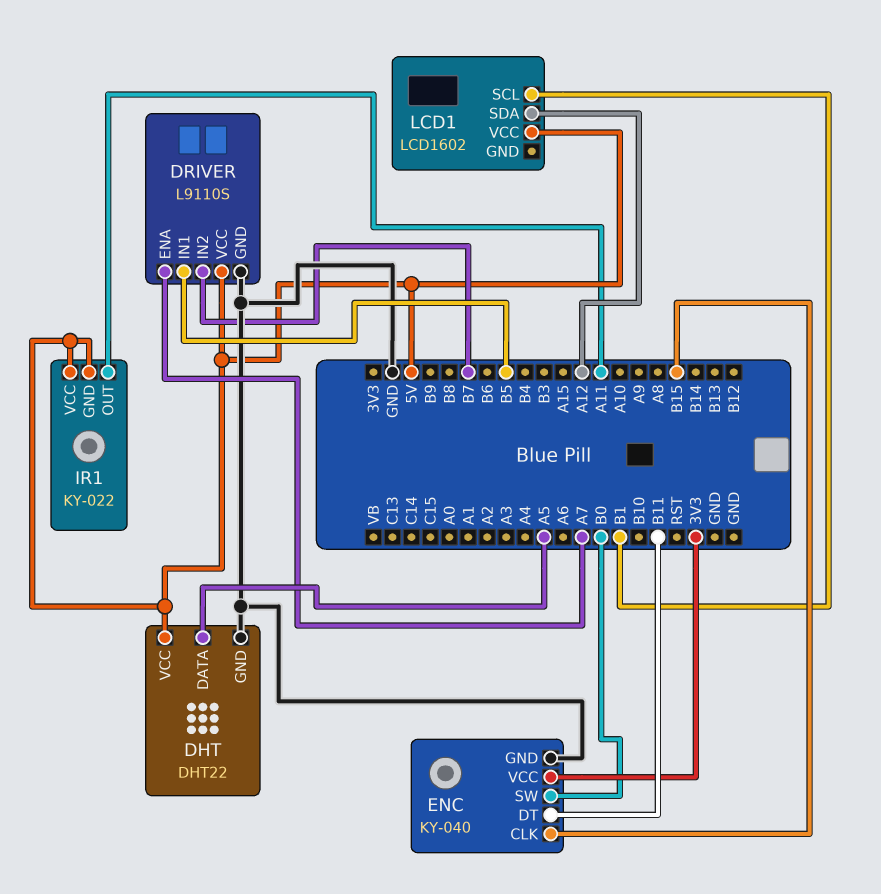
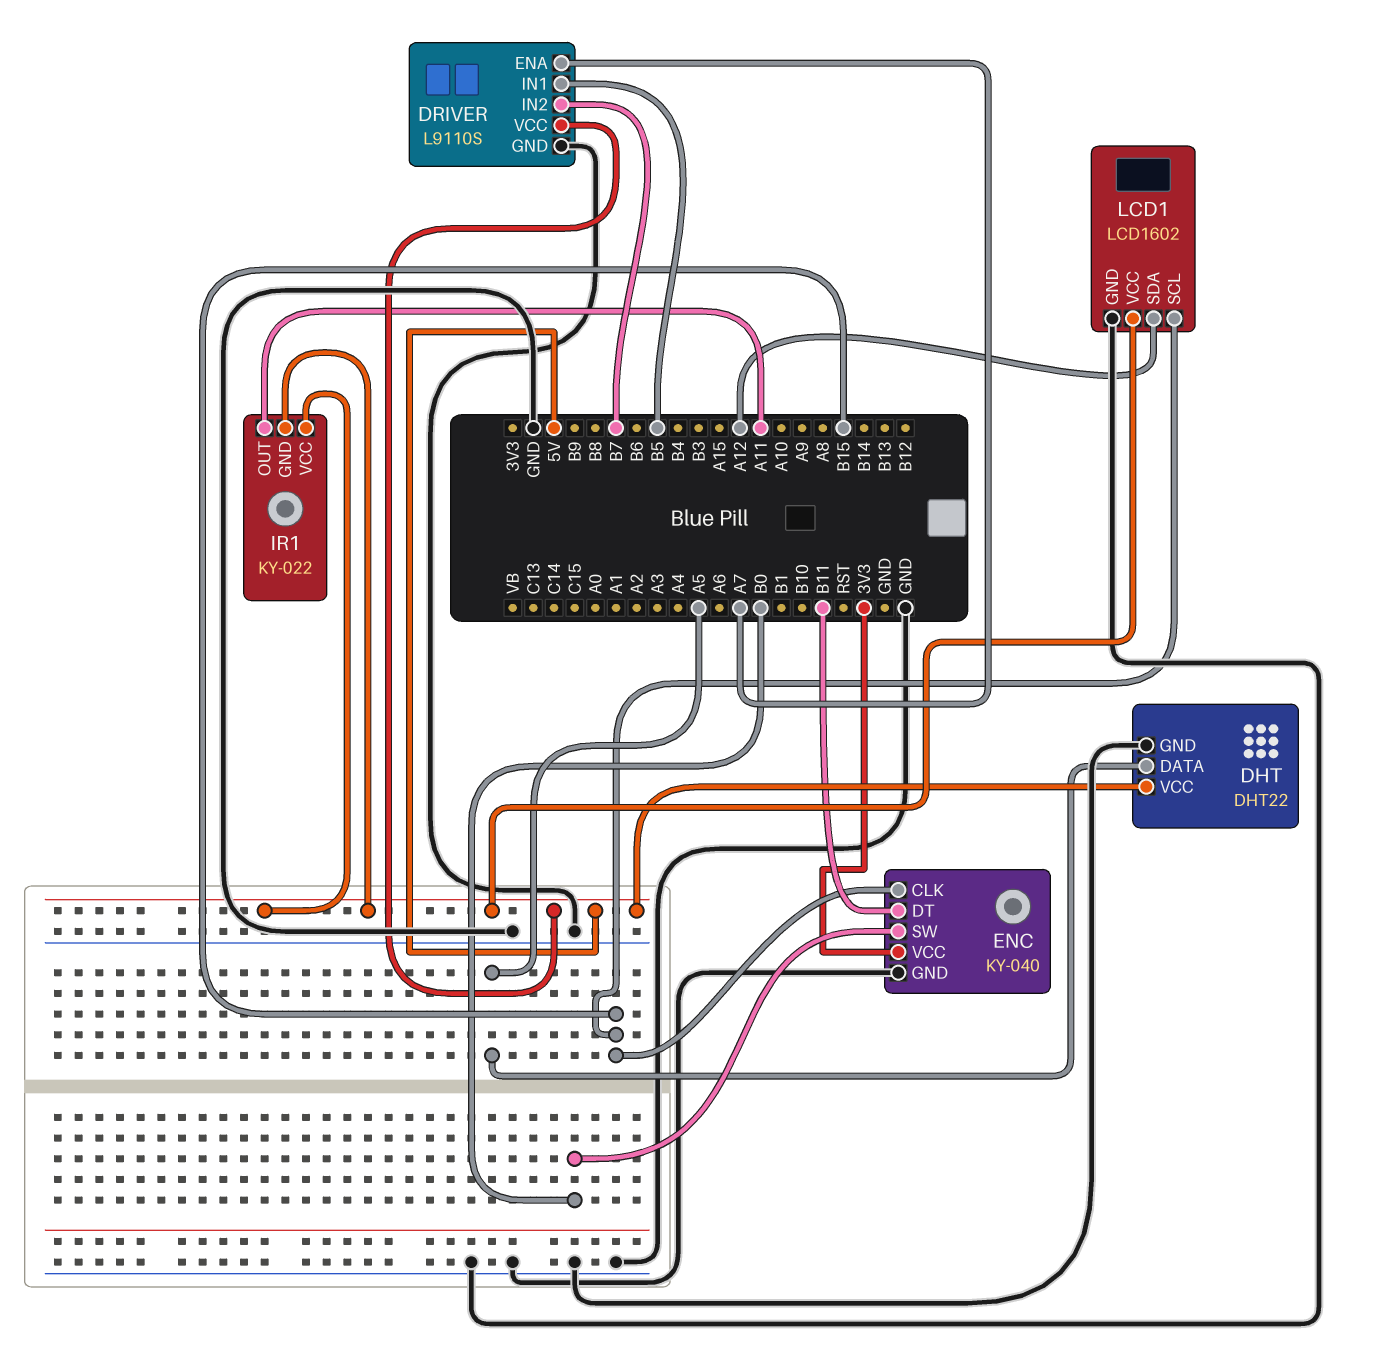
LCD1 pin GND: none -> GND
LCD1 pin SCL: B1 -> B15

